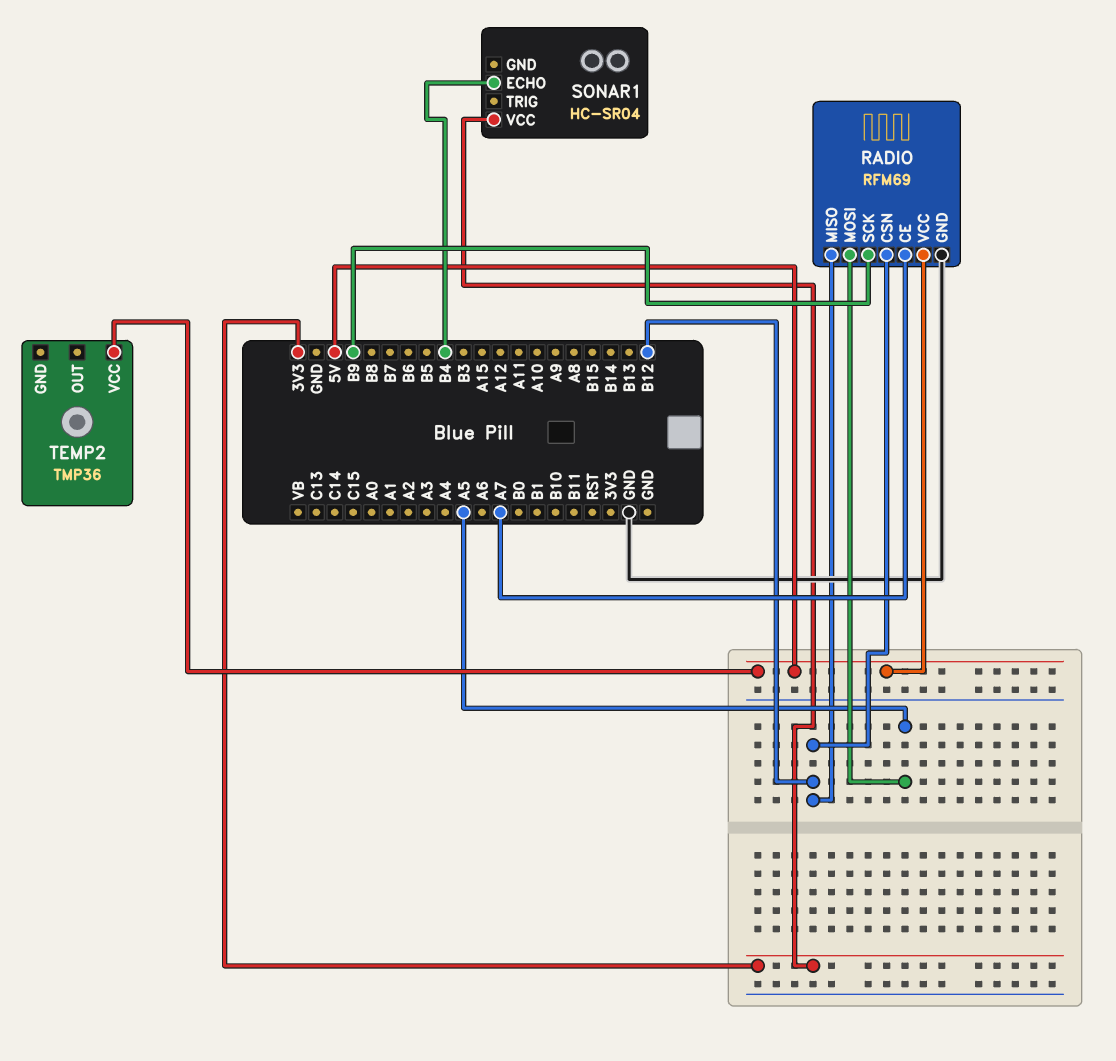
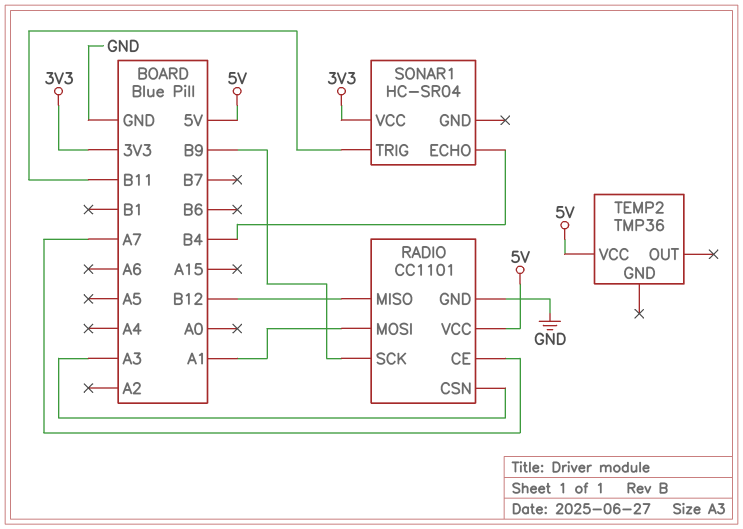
RADIO: RFM69 -> CC1101
RADIO pin CSN: B12 -> A3
RADIO pin MOSI: A5 -> A1
SONAR1 pin TRIG: none -> B11

